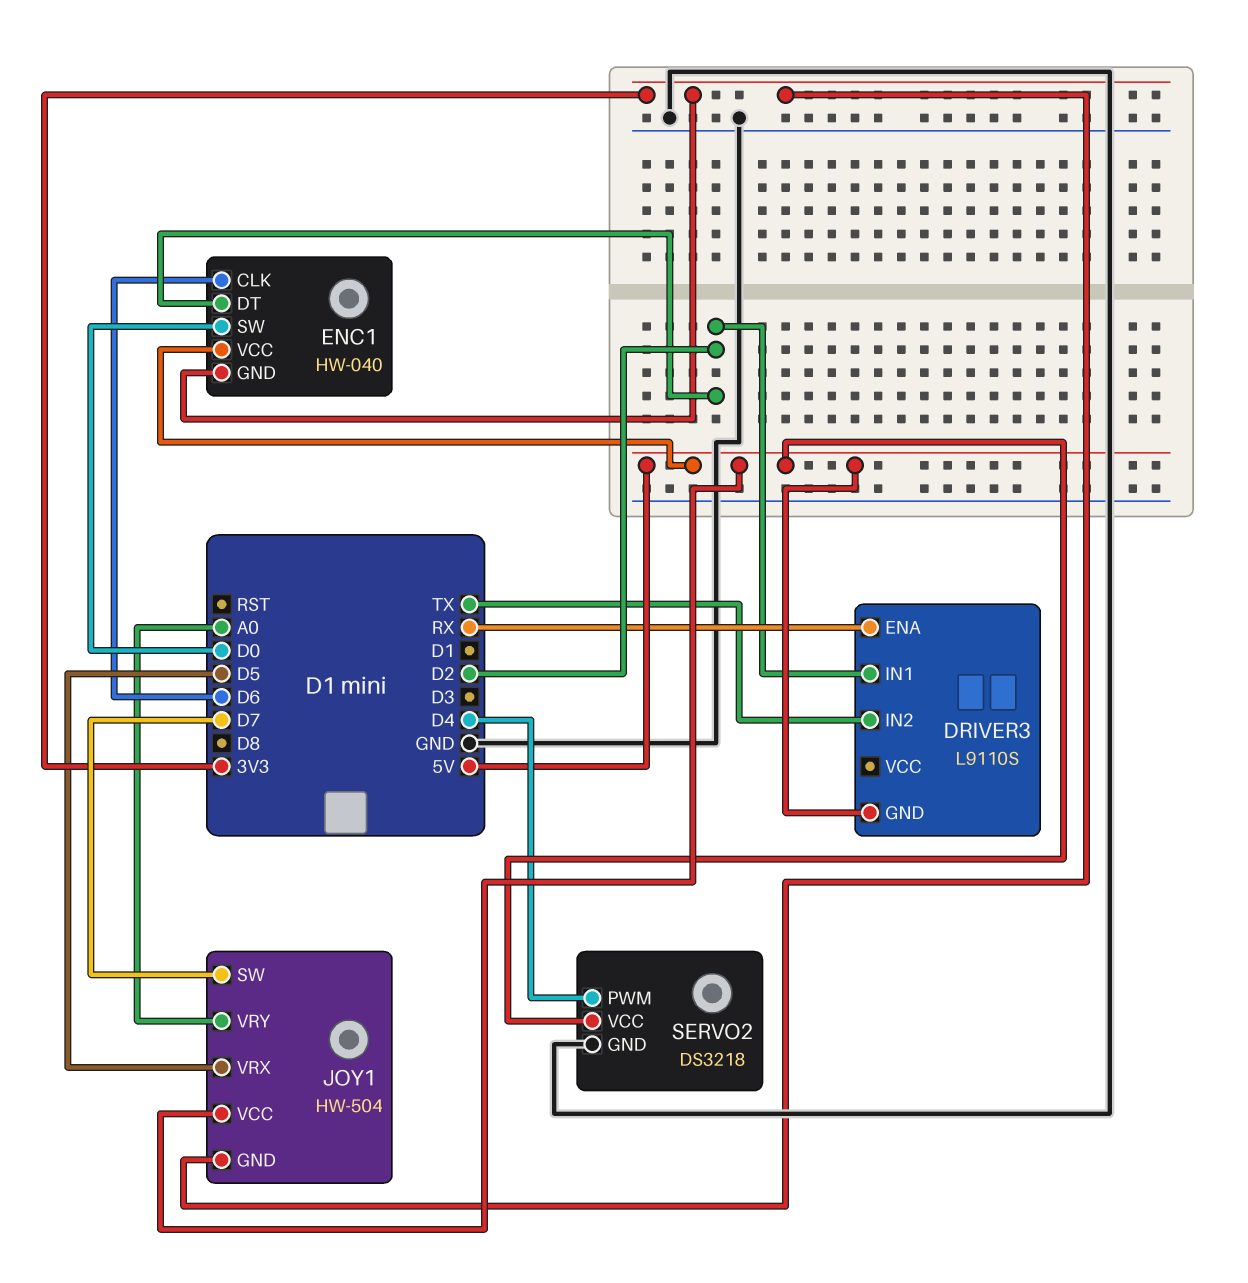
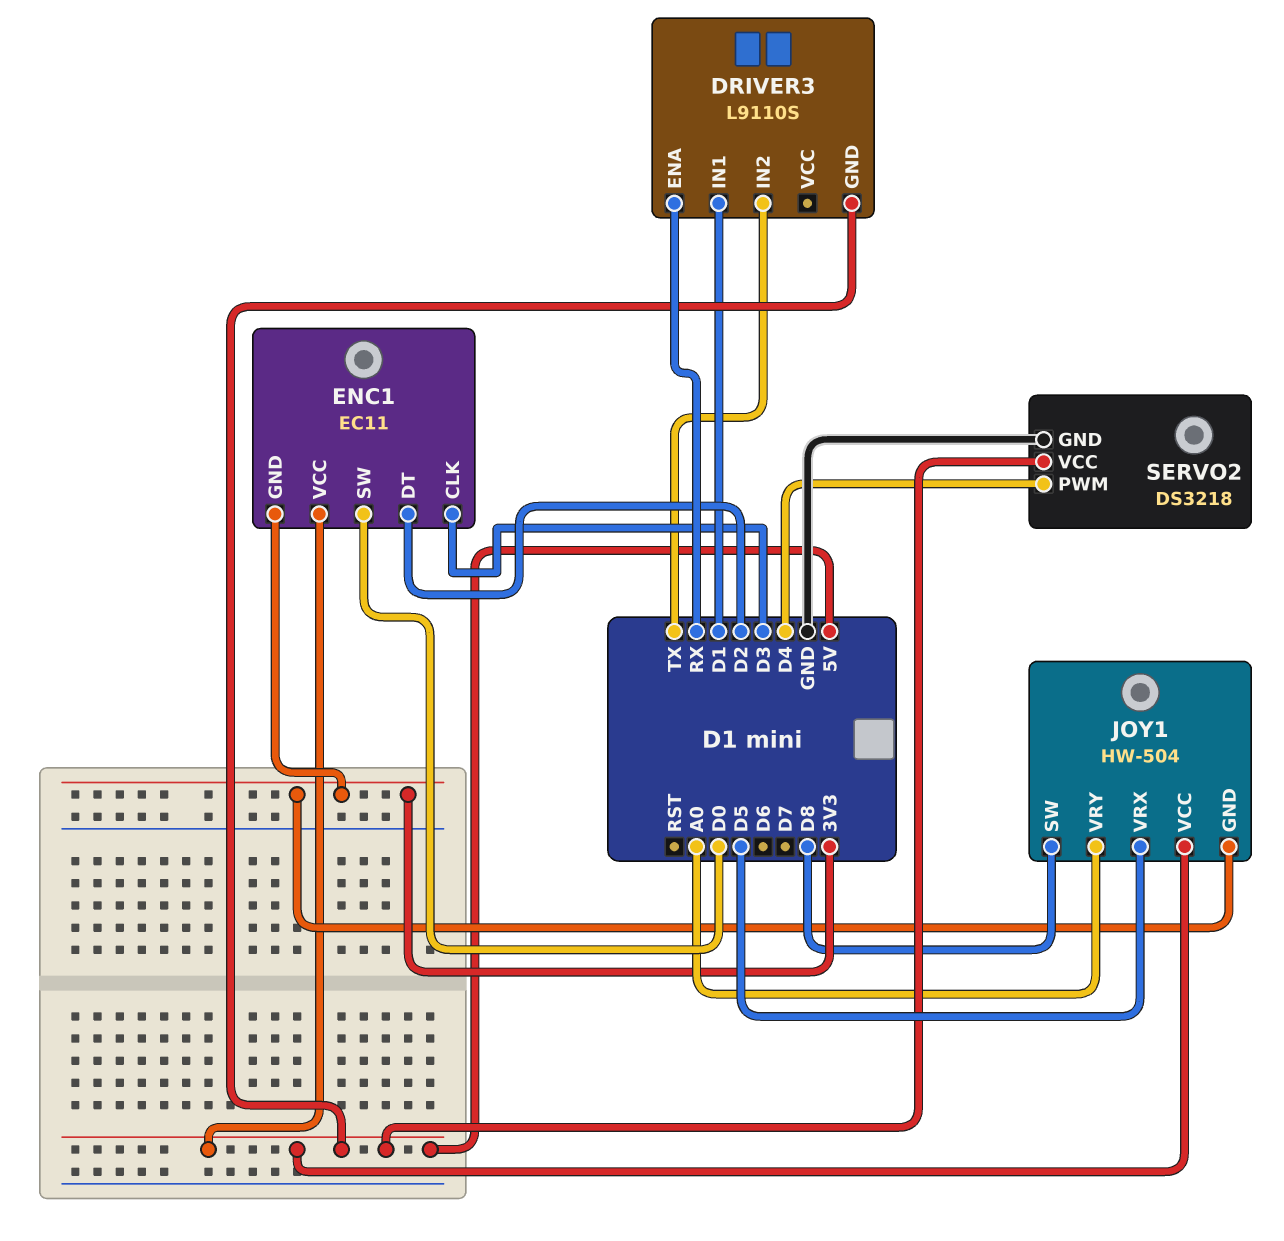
DRIVER3 pin IN1: D2 -> D1
ENC1: HW-040 -> EC11
ENC1 pin CLK: D6 -> D3
JOY1 pin SW: D7 -> D8

